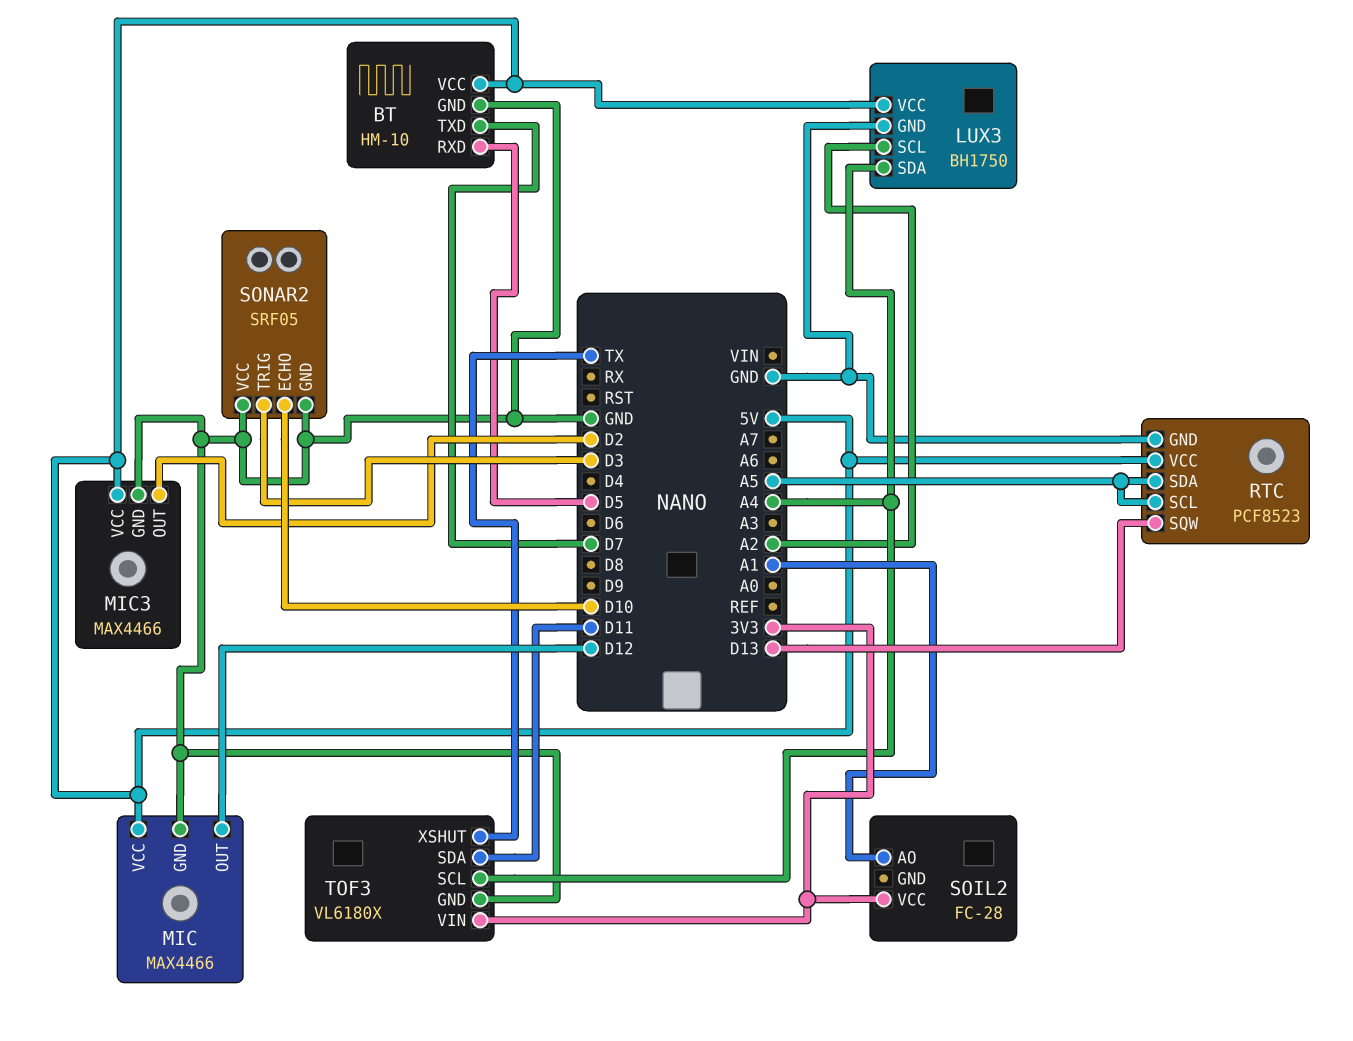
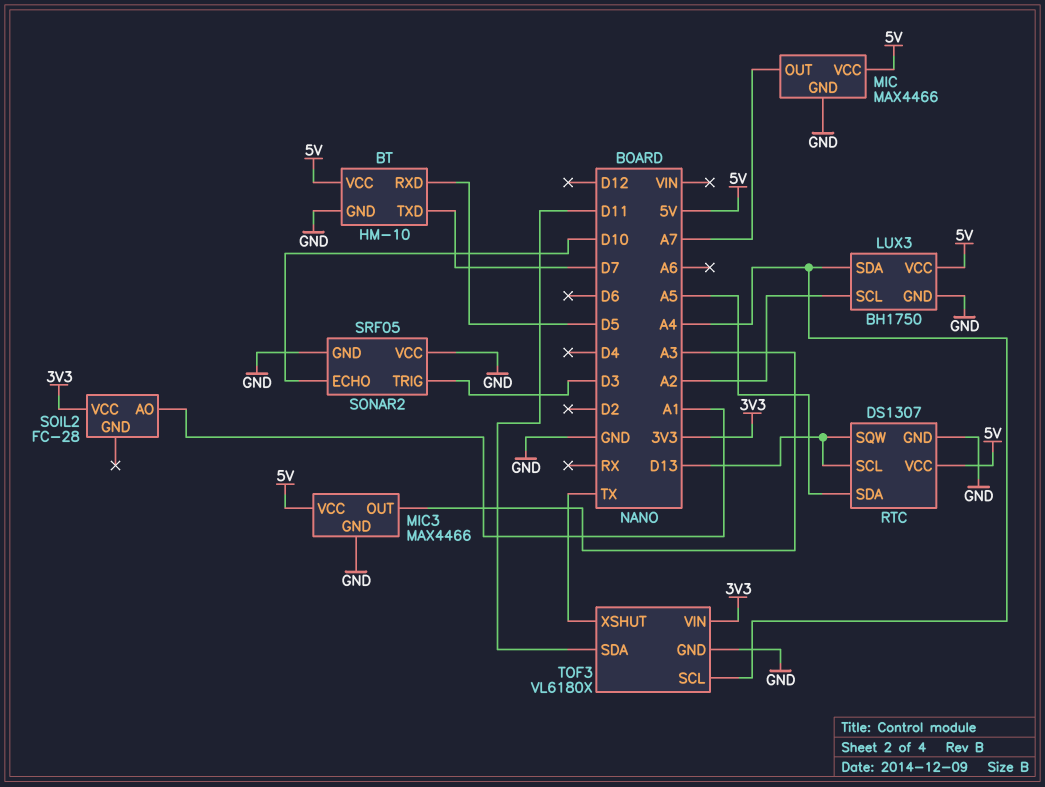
MIC pin OUT: D12 -> A7
MIC3 pin OUT: D2 -> A3
RTC: PCF8523 -> DS1307
RTC pin SCL: A5 -> D13

